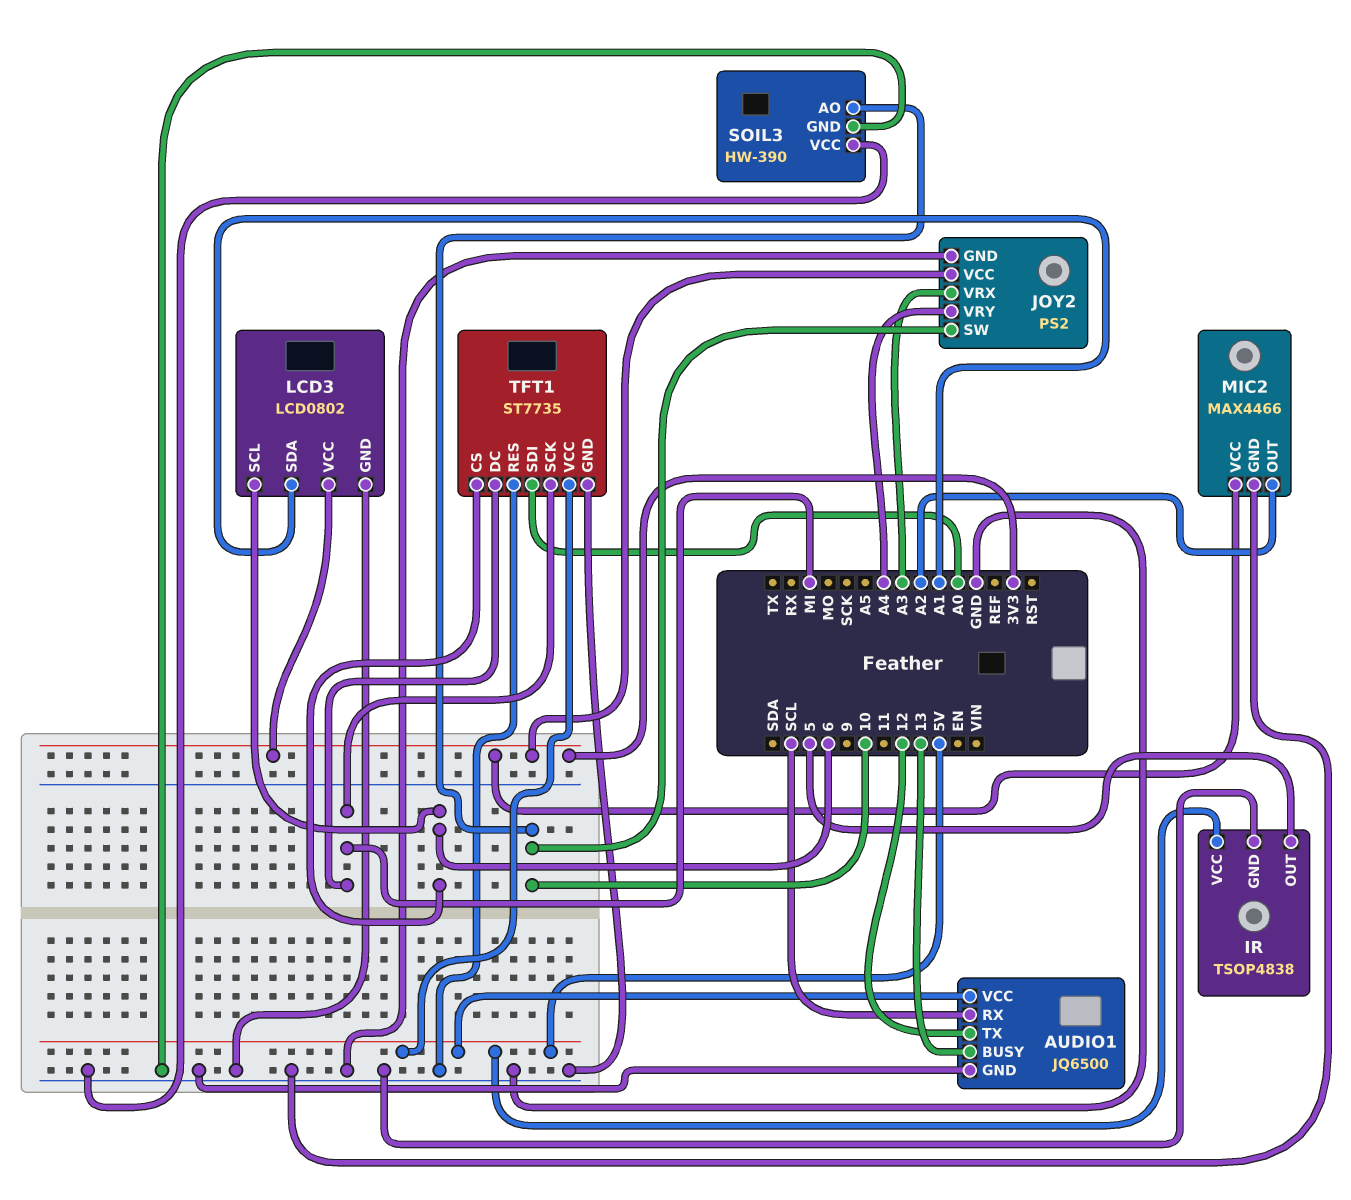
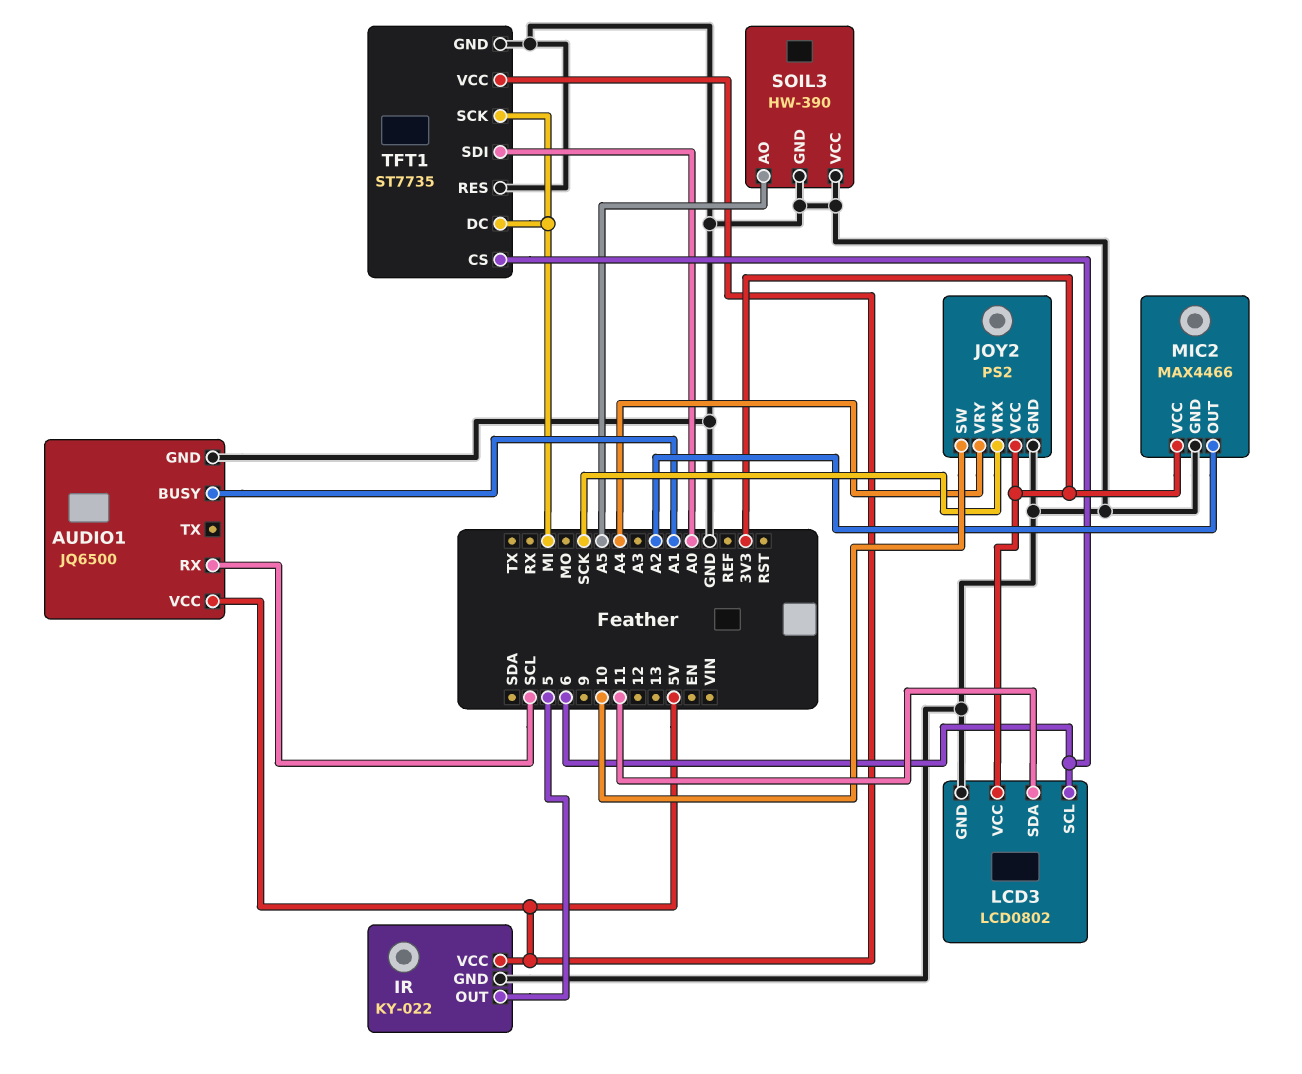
AUDIO1 pin BUSY: 13 -> A1
AUDIO1 pin TX: 12 -> none
IR: TSOP4838 -> KY-022
JOY2 pin VRX: A3 -> SCK
LCD3 pin SDA: A1 -> 11
SOIL3 pin AO: 10 -> A5

